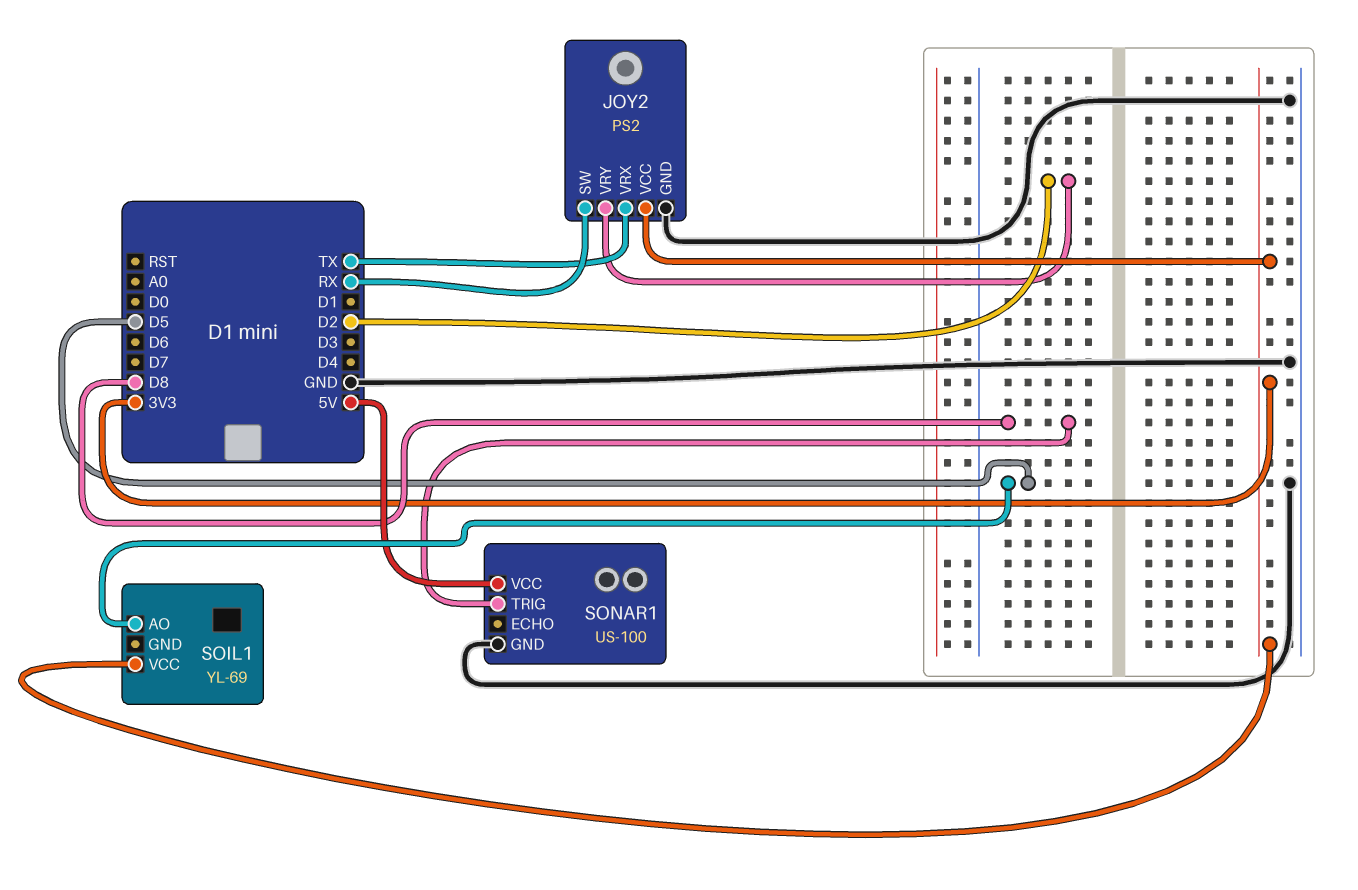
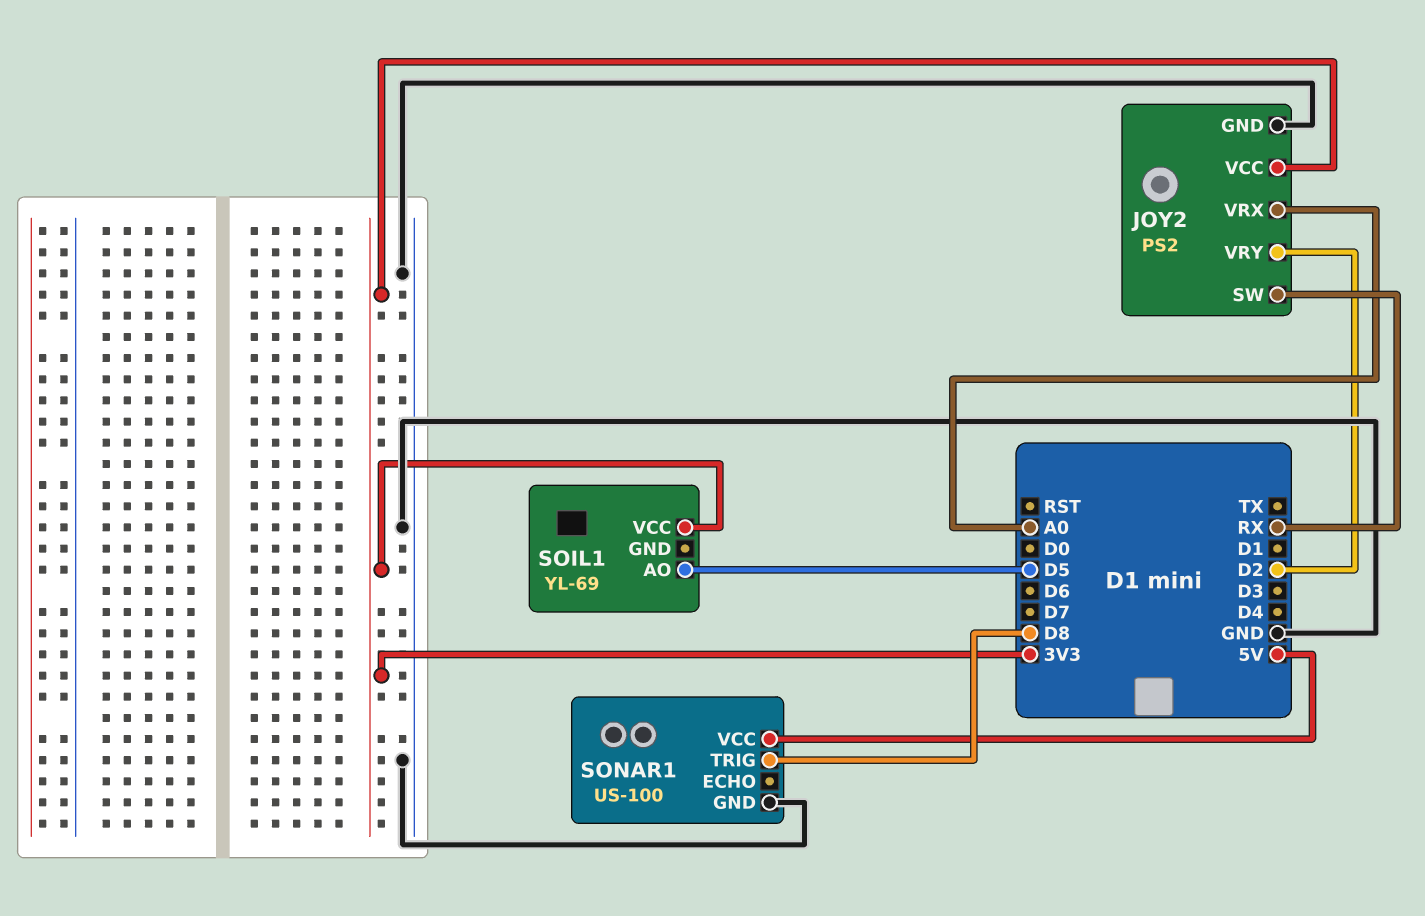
JOY2 pin VRX: TX -> A0

